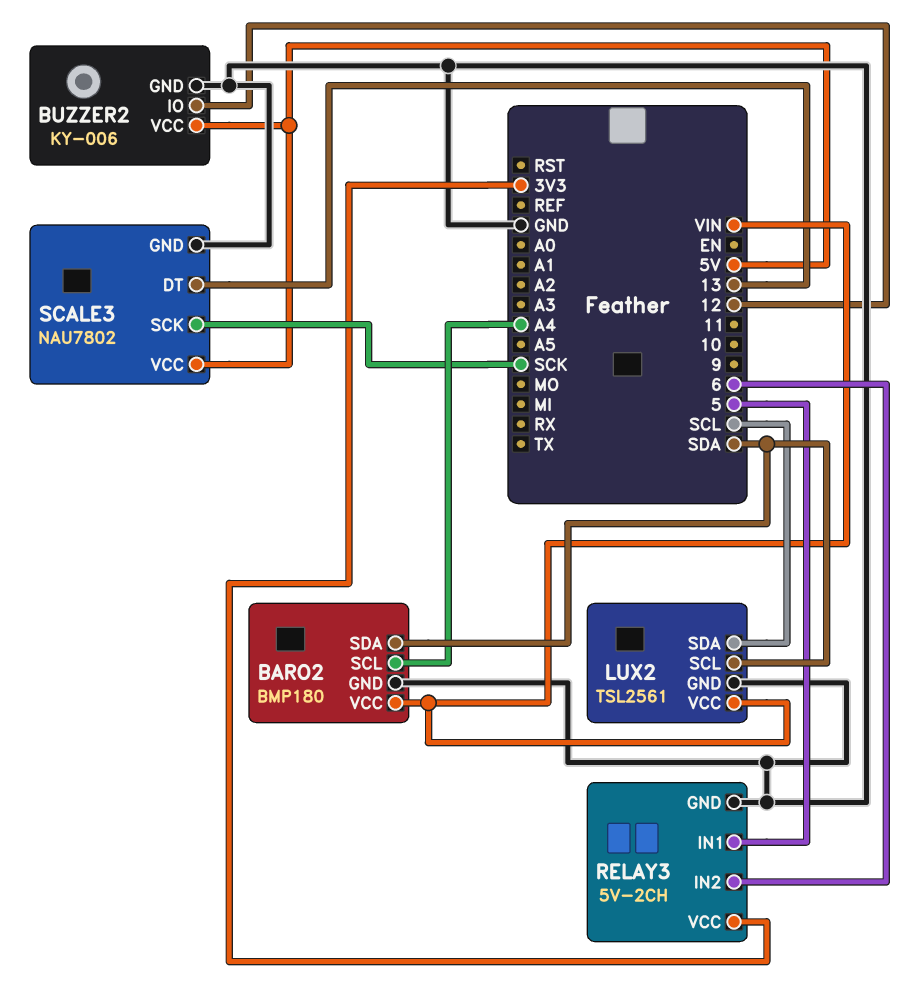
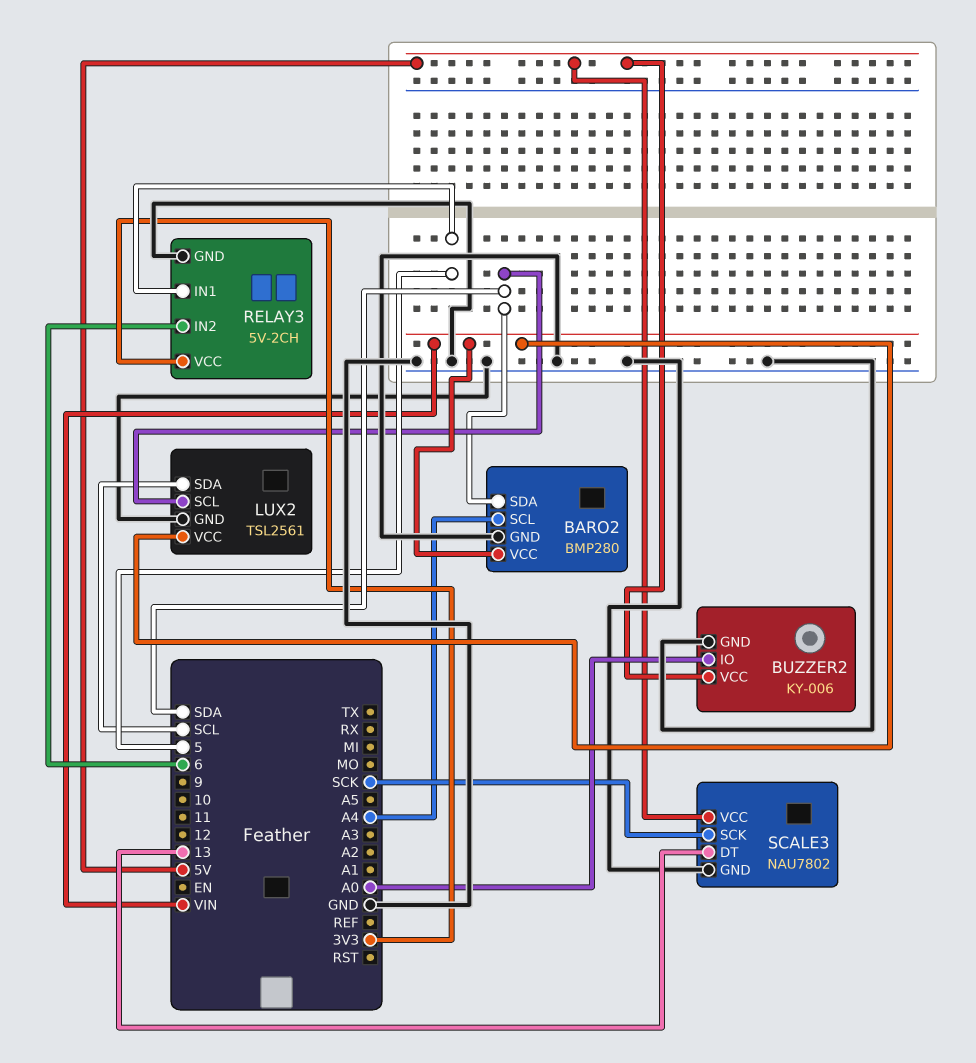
BARO2: BMP180 -> BMP280
BUZZER2 pin IO: 12 -> A0

